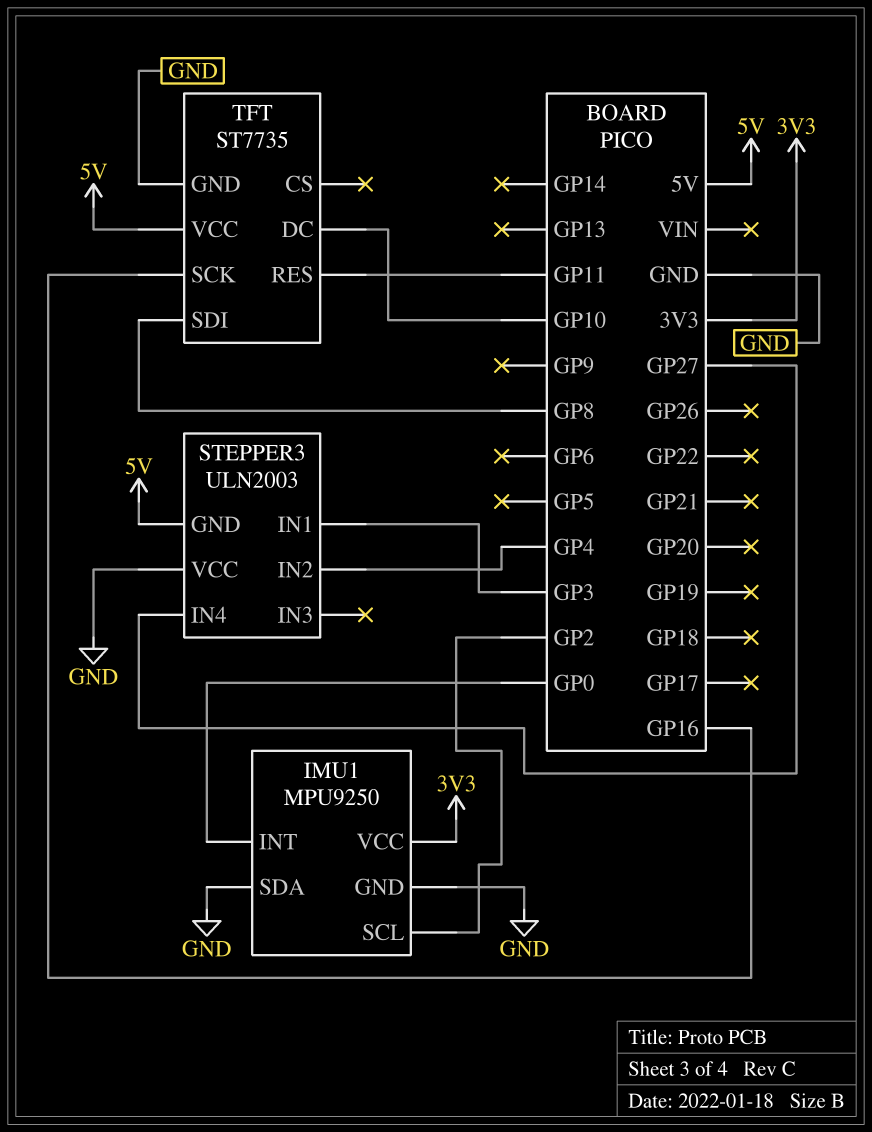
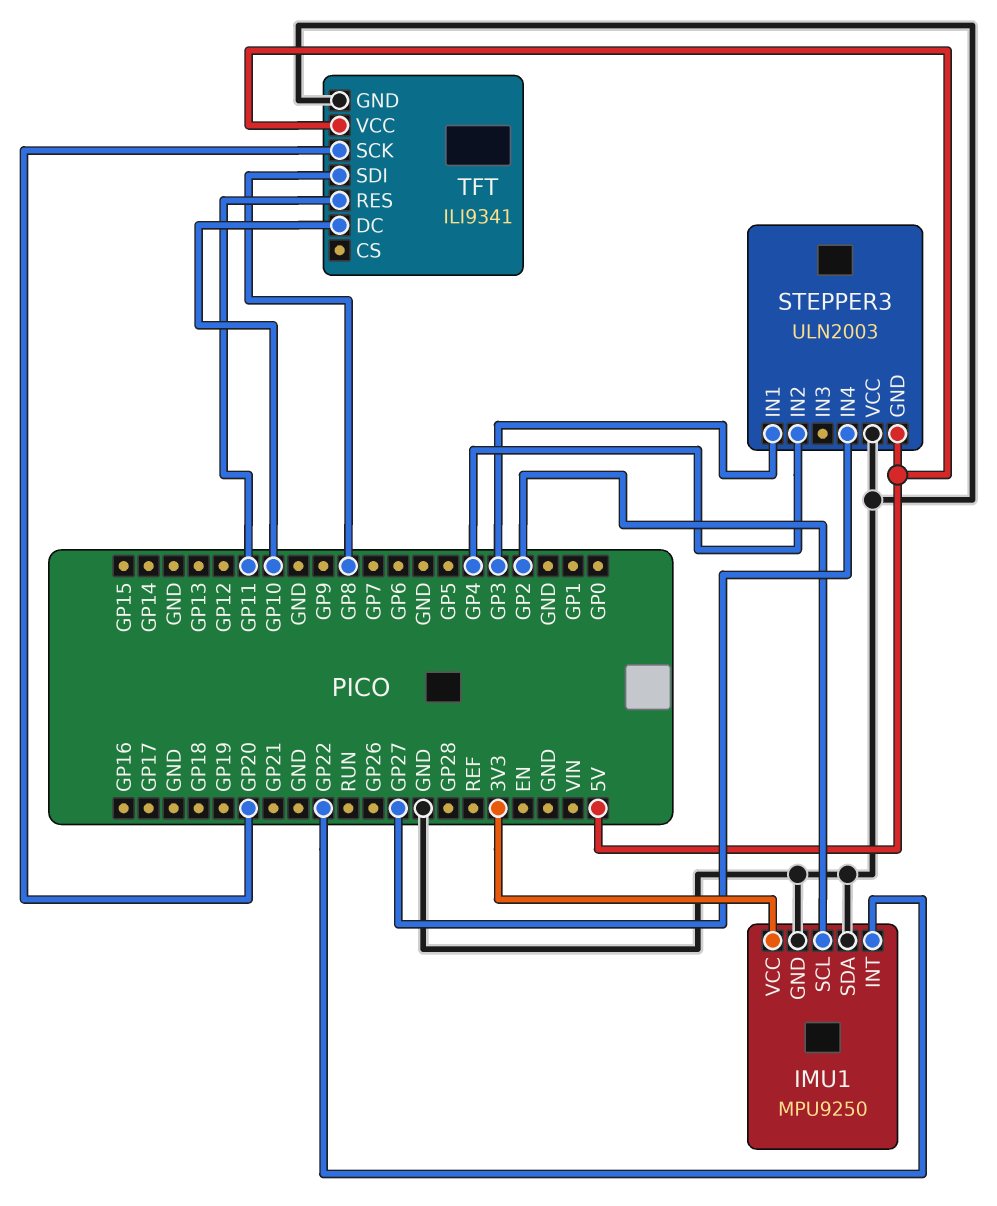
IMU1 pin INT: GP0 -> GP22
TFT: ST7735 -> ILI9341
TFT pin SCK: GP16 -> GP20

